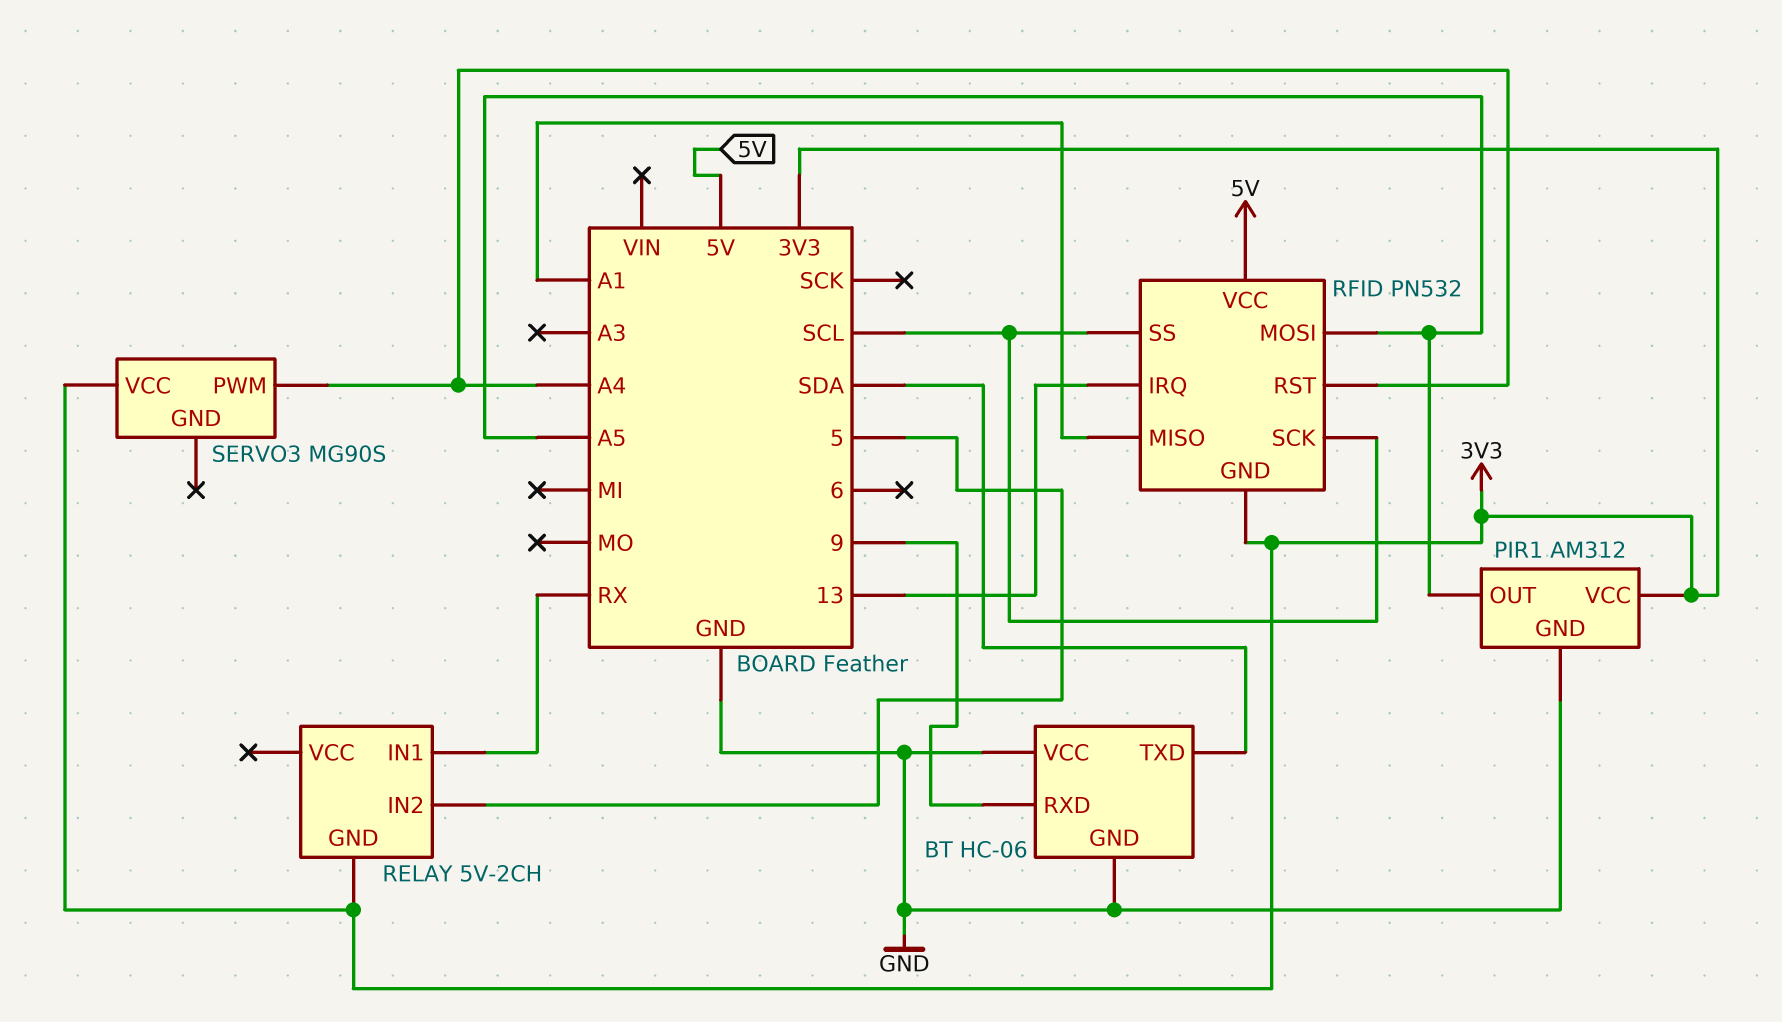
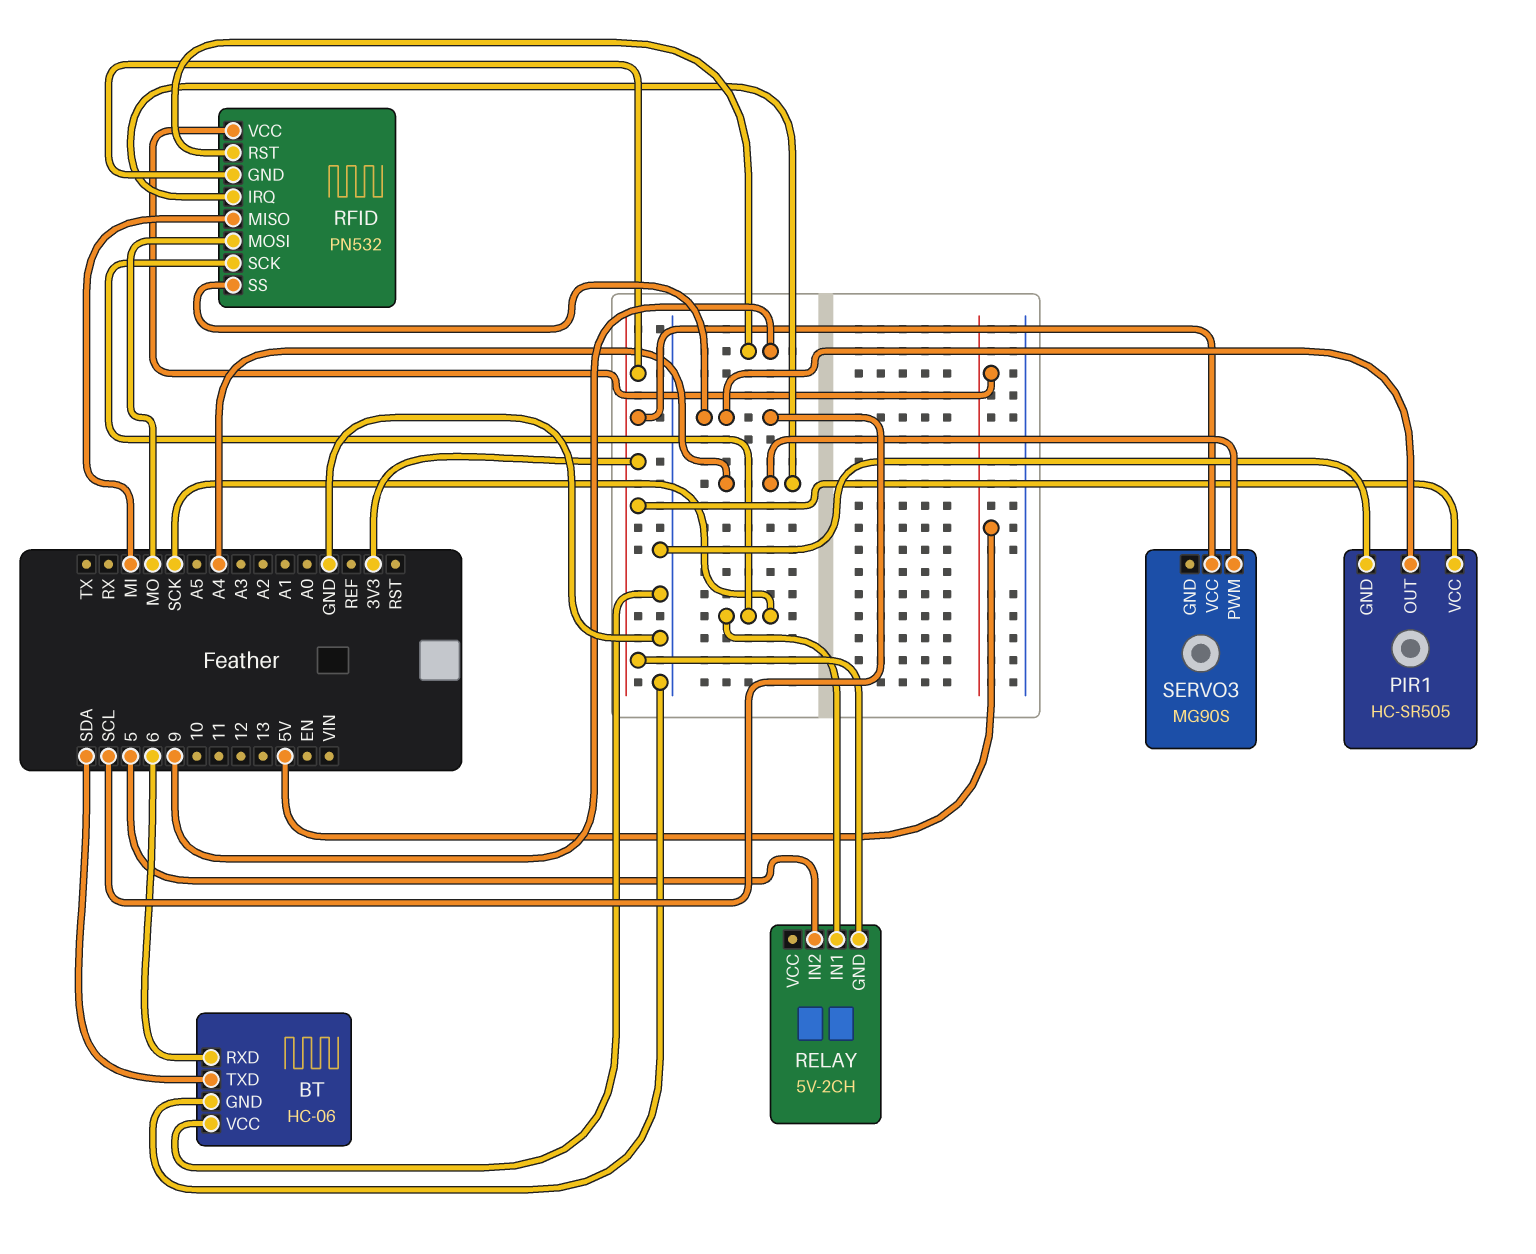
BT pin RXD: 9 -> 6
PIR1: AM312 -> HC-SR505
PIR1 pin OUT: A5 -> SCL
RELAY pin IN1: RX -> SCK
RFID pin IRQ: 13 -> A4
RFID pin MISO: A1 -> MI
RFID pin MOSI: A5 -> MO
RFID pin RST: A4 -> 9
RFID pin SCK: SCL -> SCK

